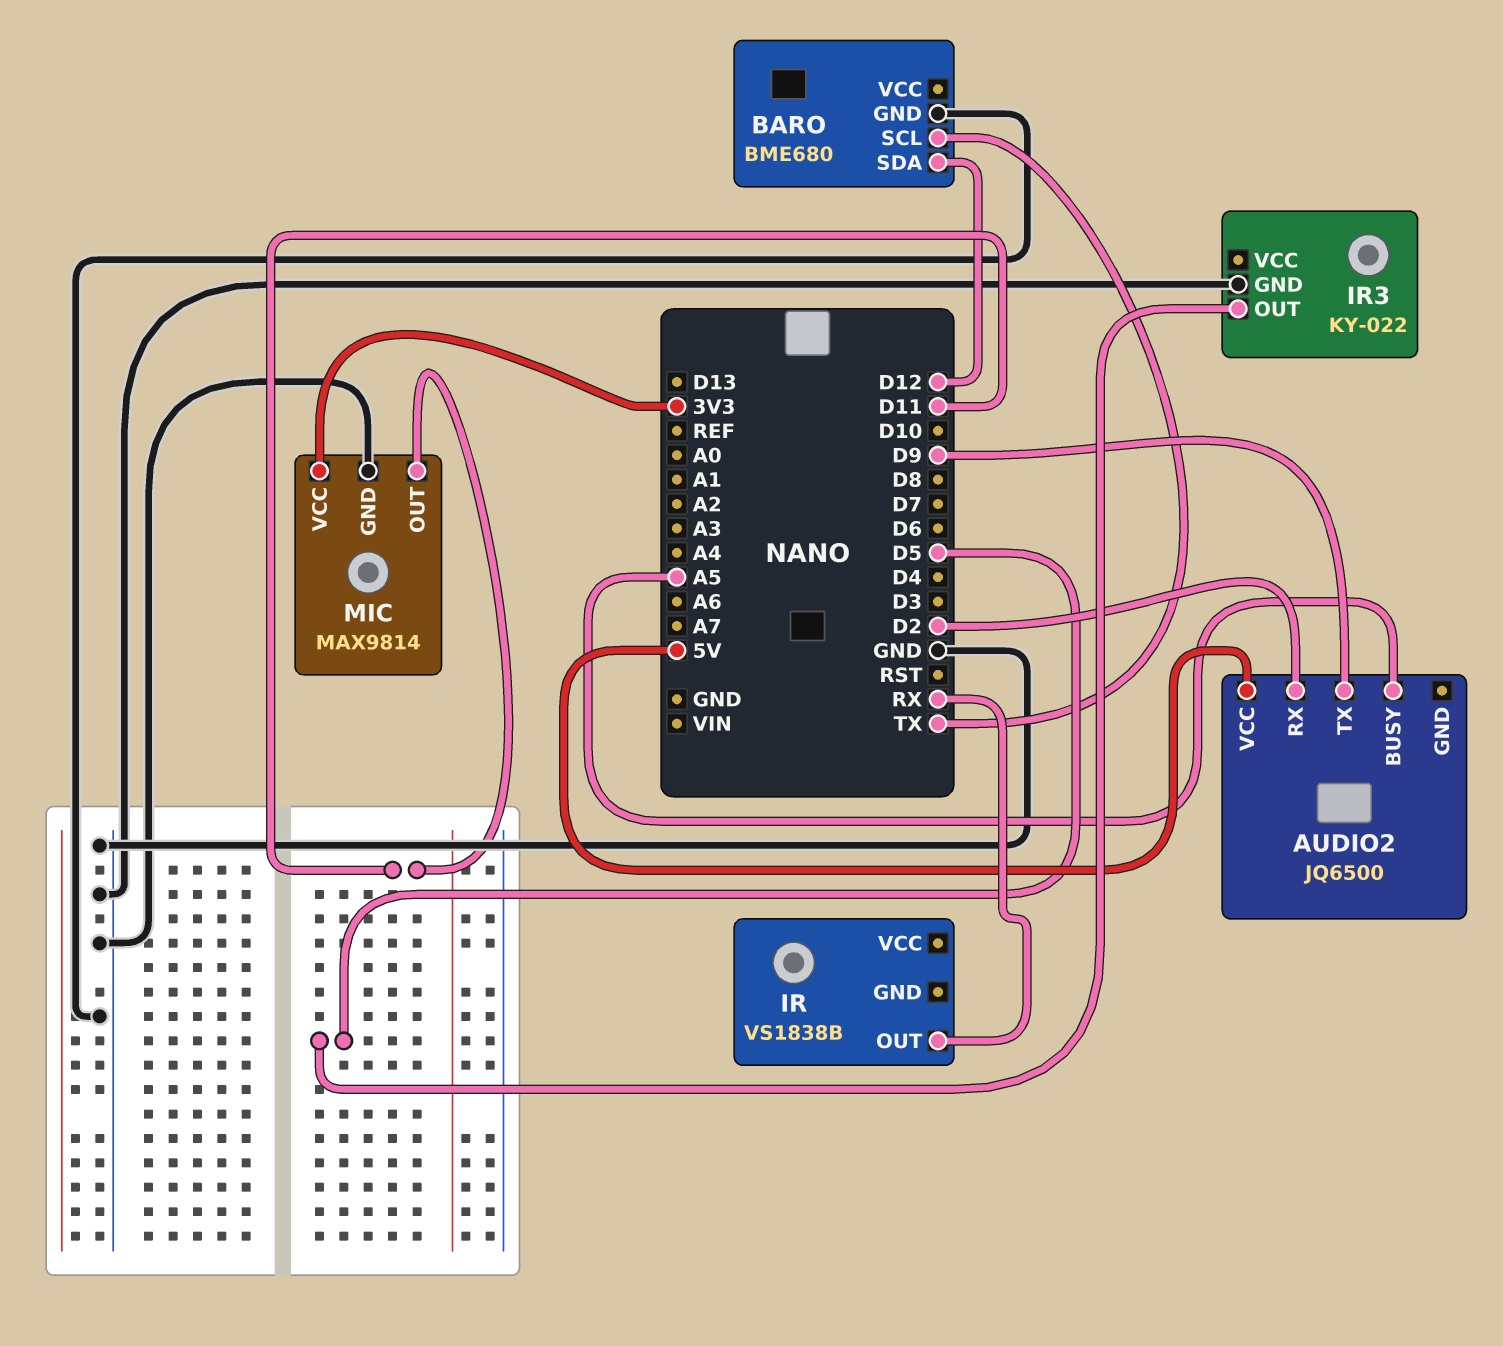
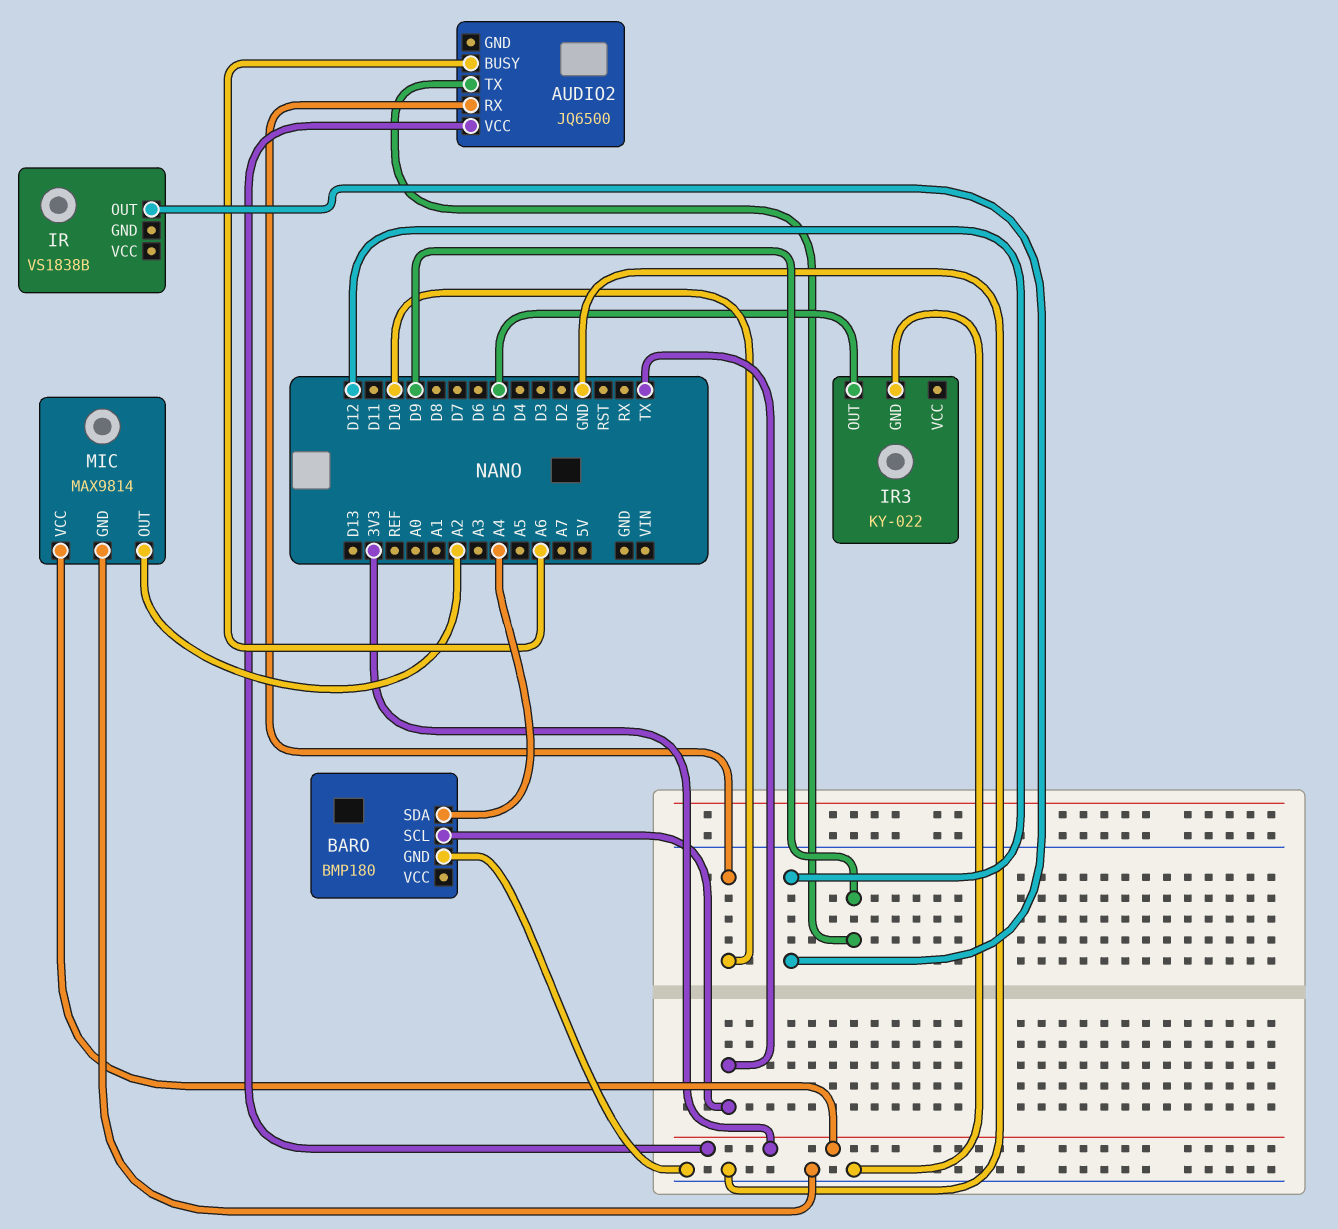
AUDIO2 pin BUSY: A5 -> A6
AUDIO2 pin RX: D2 -> D10
AUDIO2 pin VCC: 5V -> 3V3
BARO: BME680 -> BMP180
BARO pin SDA: D12 -> A4
IR pin OUT: RX -> D12
MIC pin OUT: D11 -> A2

